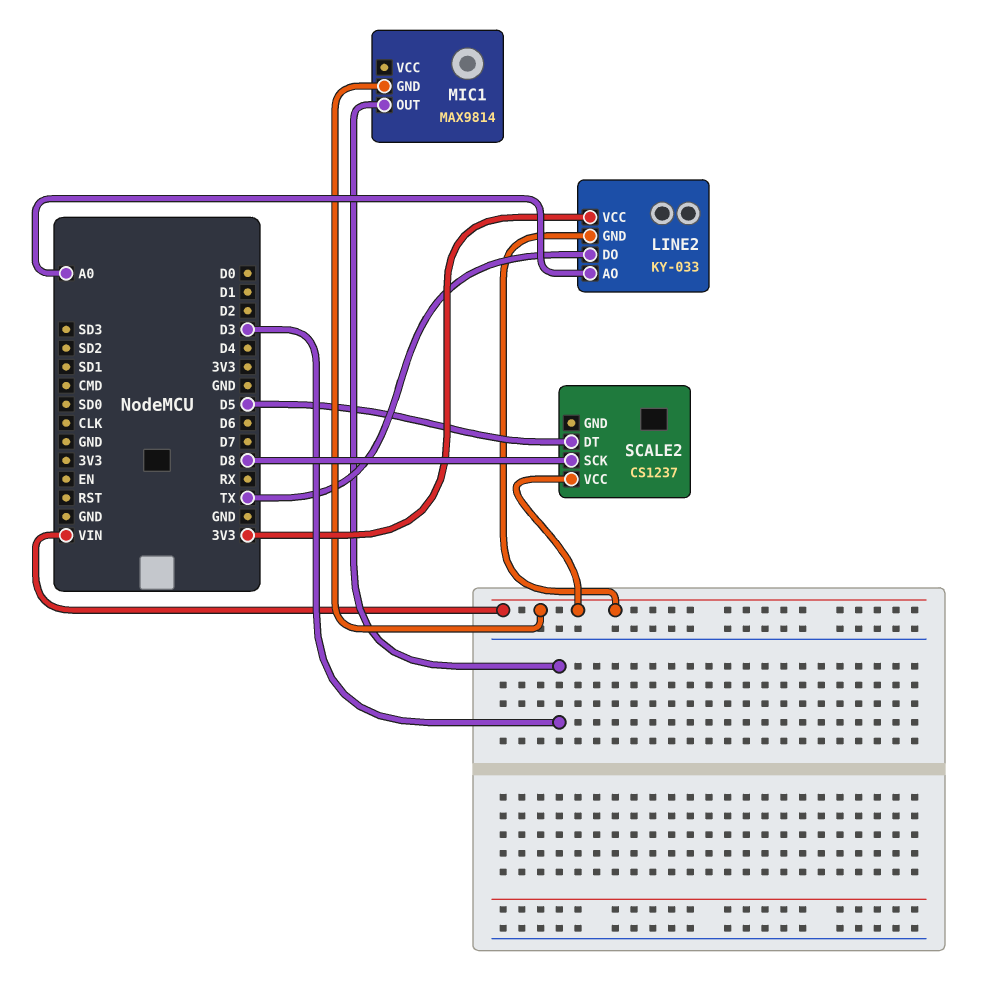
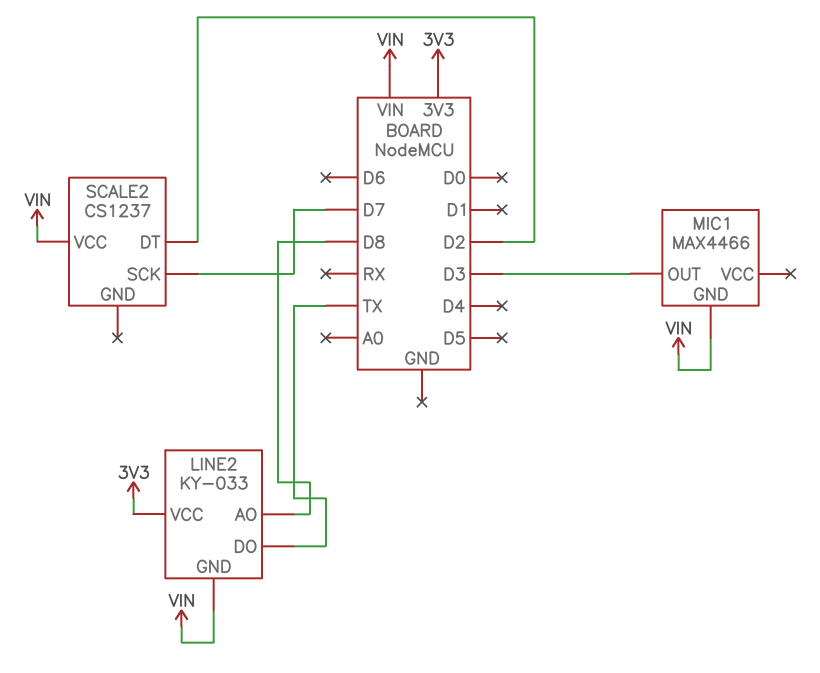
LINE2 pin AO: A0 -> D8
MIC1: MAX9814 -> MAX4466
SCALE2 pin DT: D5 -> D2
SCALE2 pin SCK: D8 -> D7

